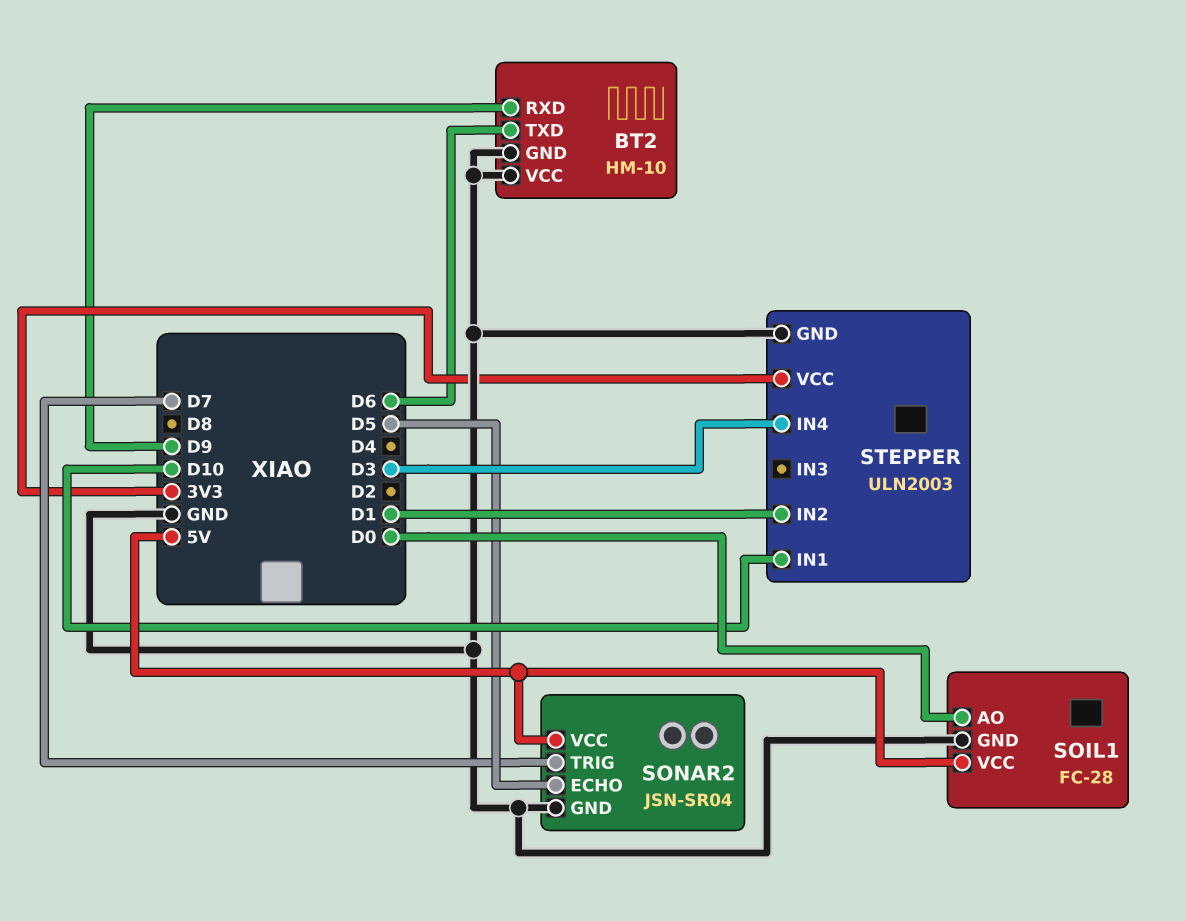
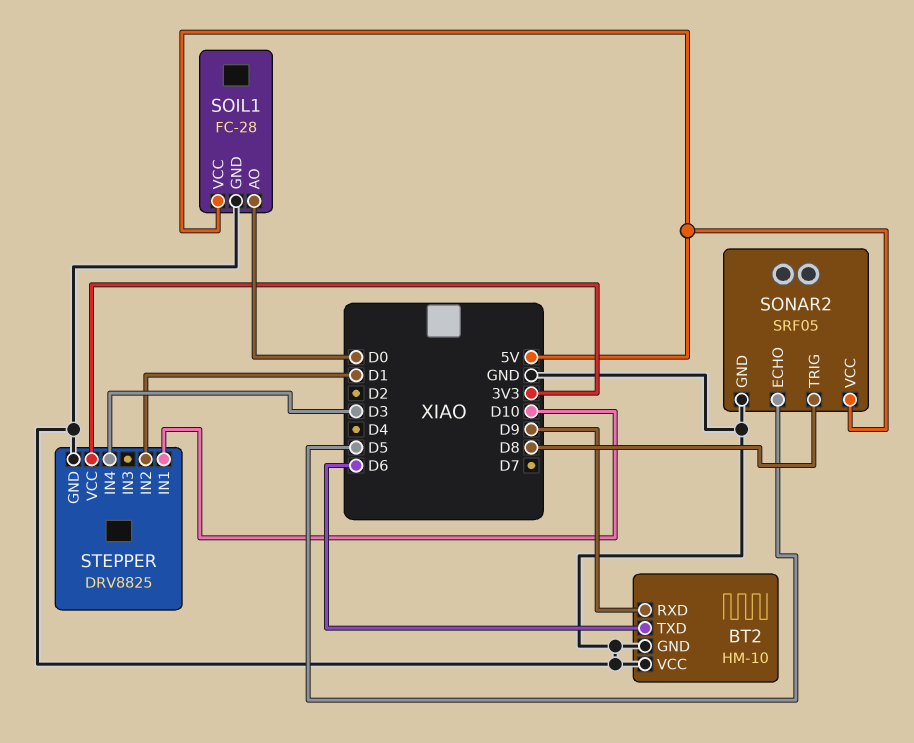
SONAR2: JSN-SR04 -> SRF05
SONAR2 pin TRIG: D7 -> D8
STEPPER: ULN2003 -> DRV8825

